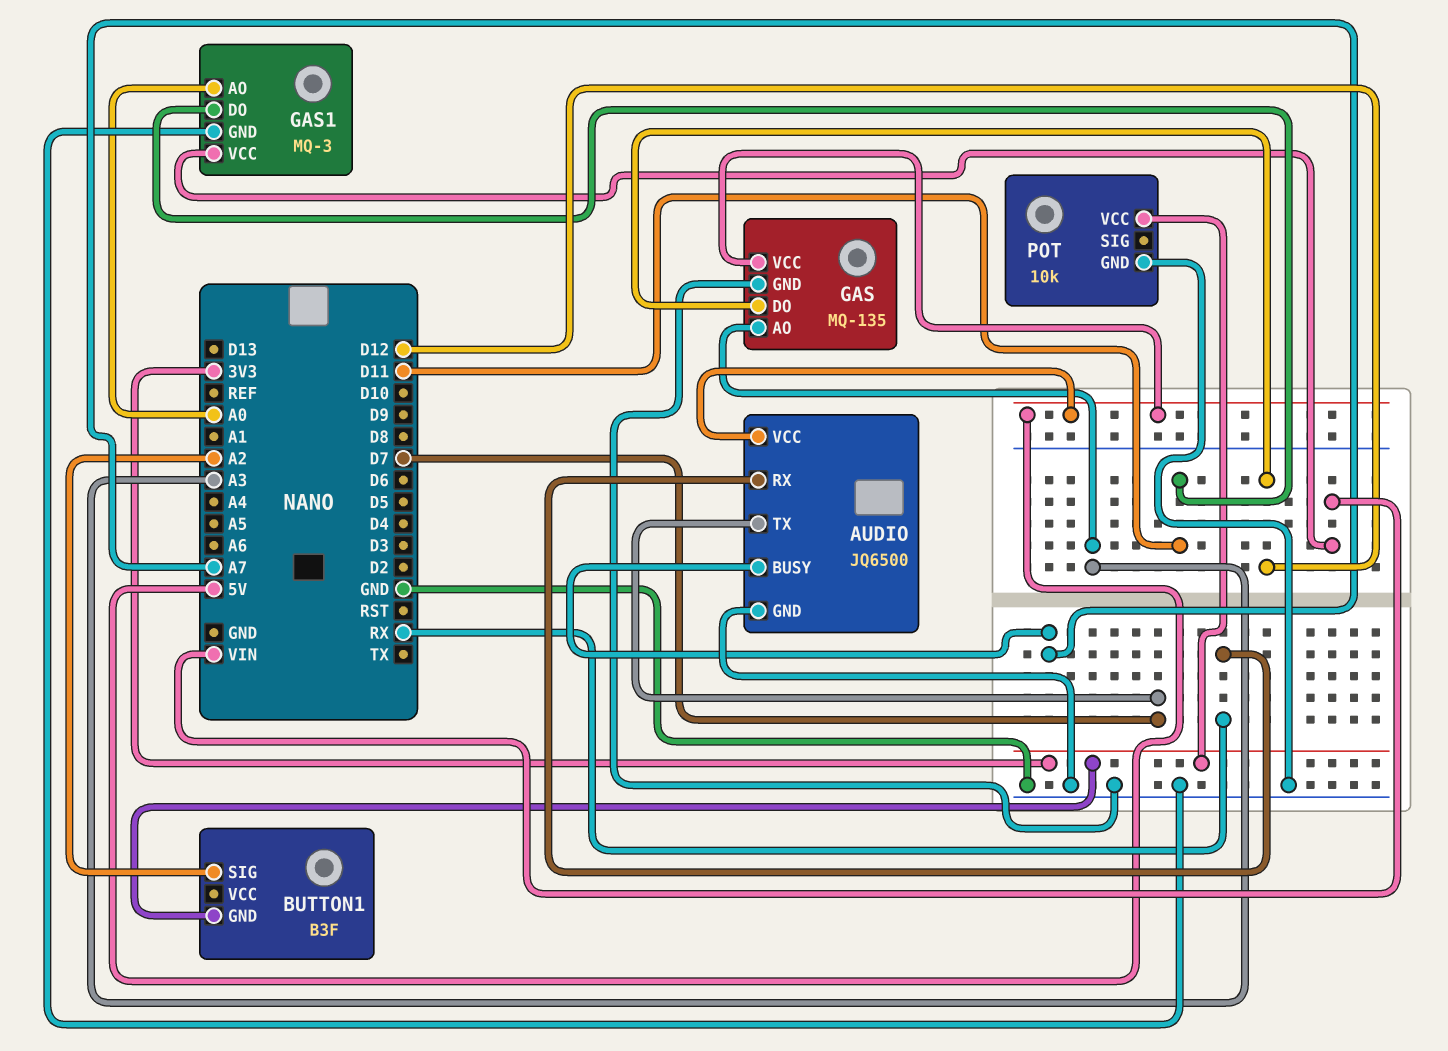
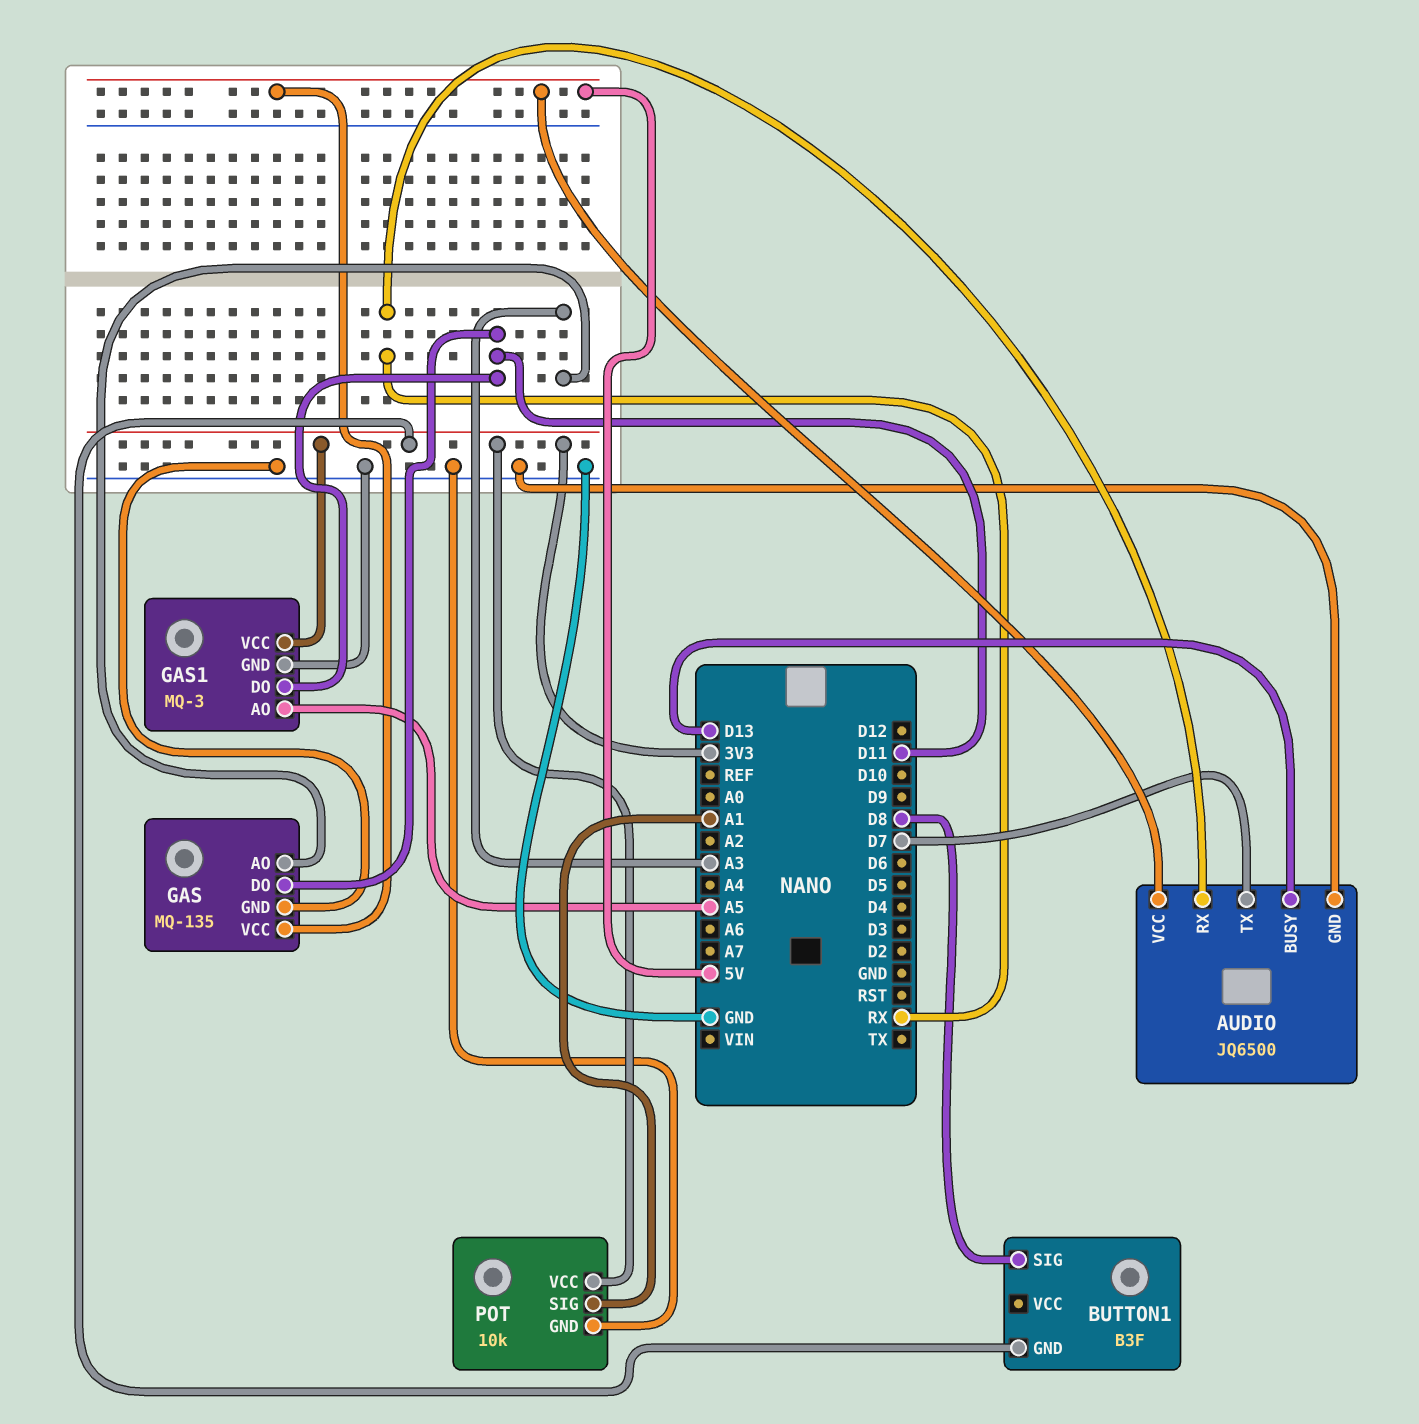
AUDIO pin BUSY: A7 -> D13
BUTTON1 pin SIG: A2 -> D8
GAS pin DO: D12 -> D11
GAS1 pin AO: A0 -> A5
GAS1 pin VCC: VIN -> 3V3
POT pin SIG: none -> A1

